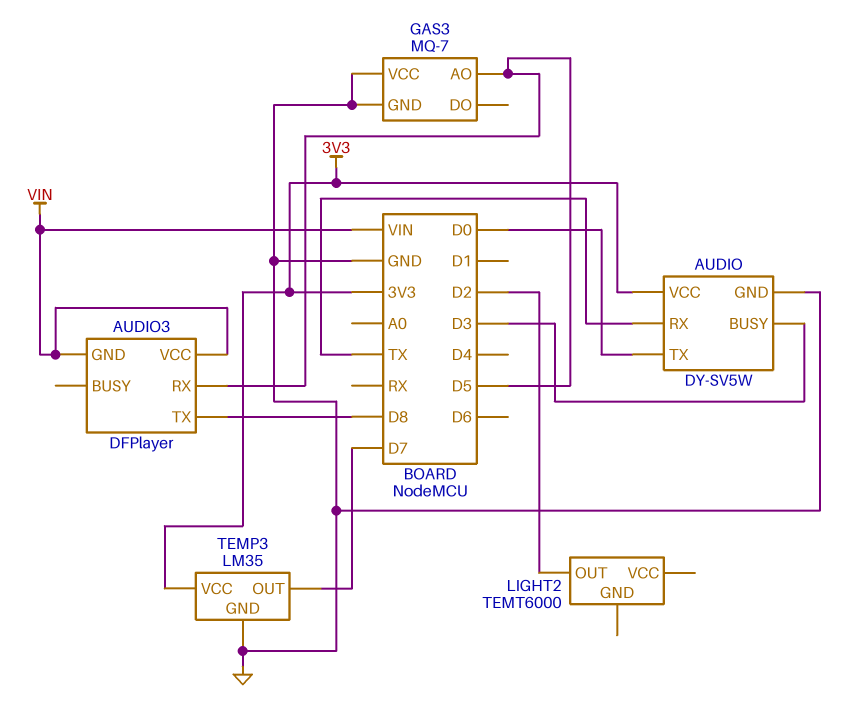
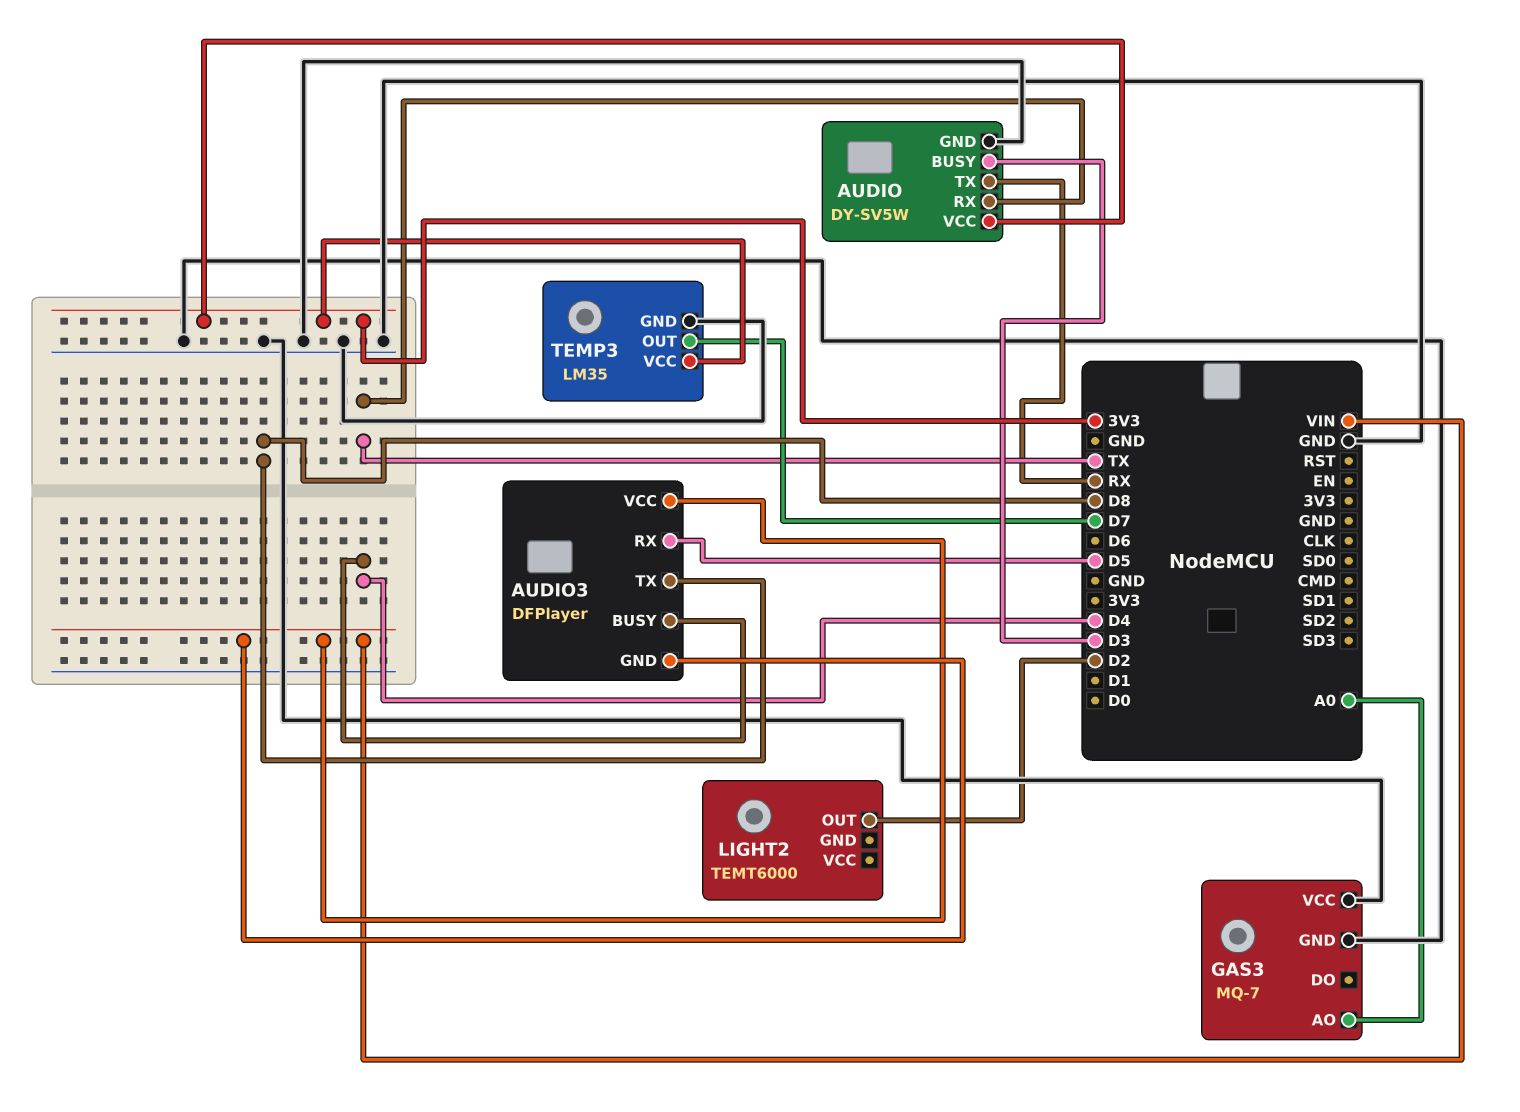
AUDIO pin TX: D0 -> RX
AUDIO3 pin BUSY: none -> D4
GAS3 pin AO: D5 -> A0

